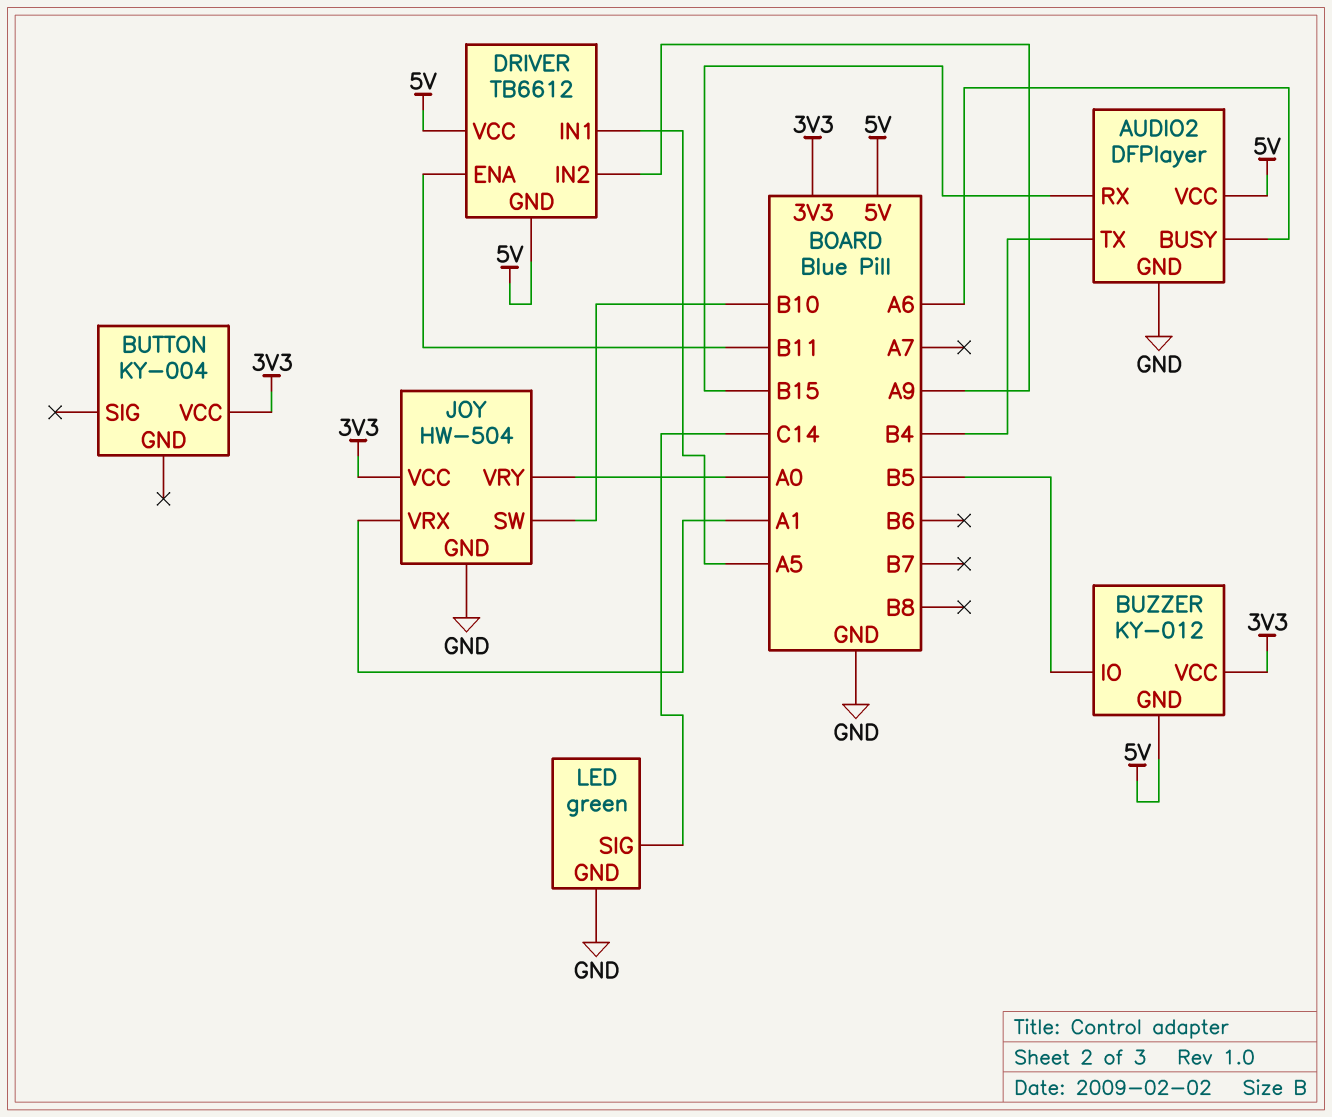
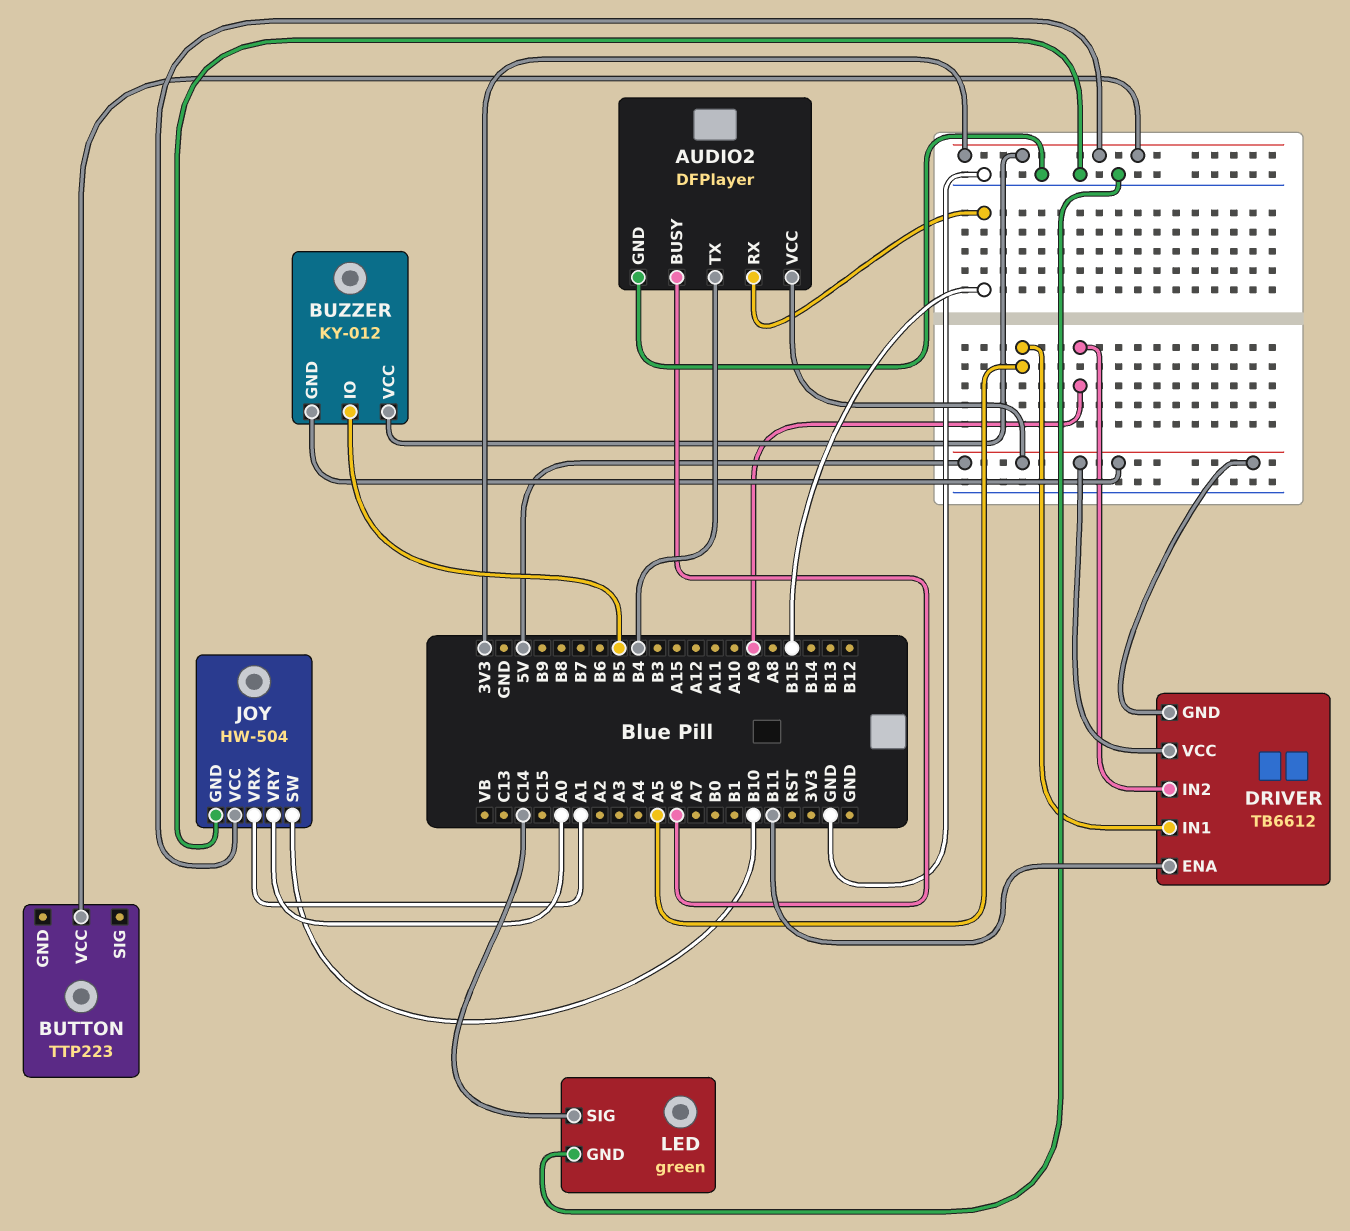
BUTTON: KY-004 -> TTP223

